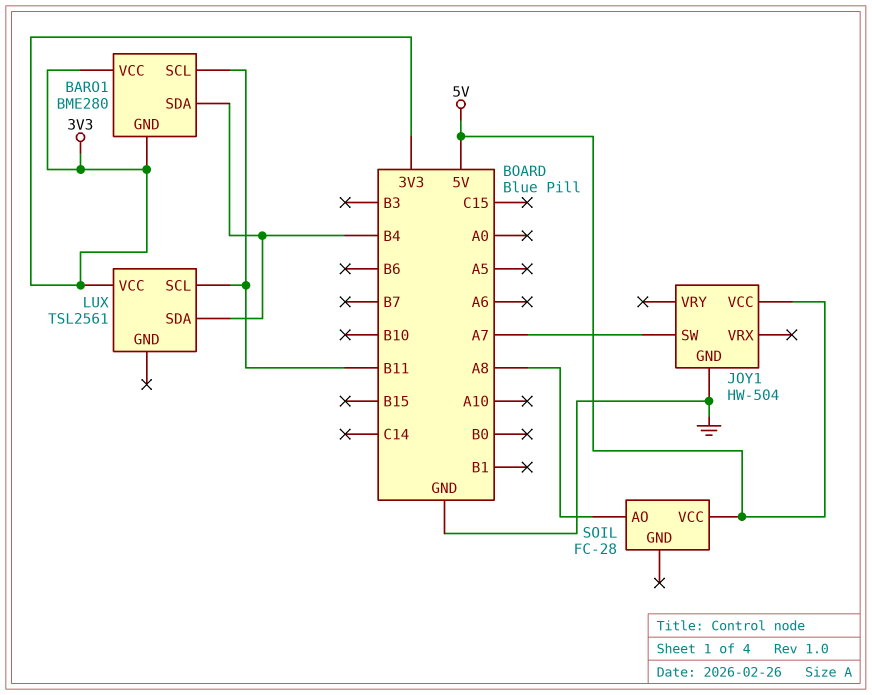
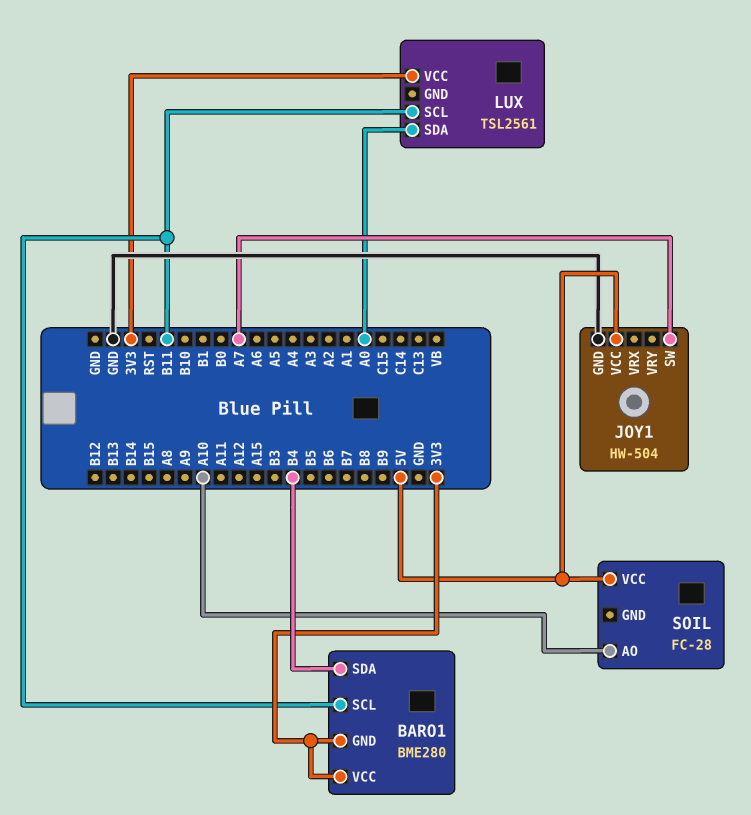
LUX pin SDA: B4 -> A0
SOIL pin AO: A8 -> A10

